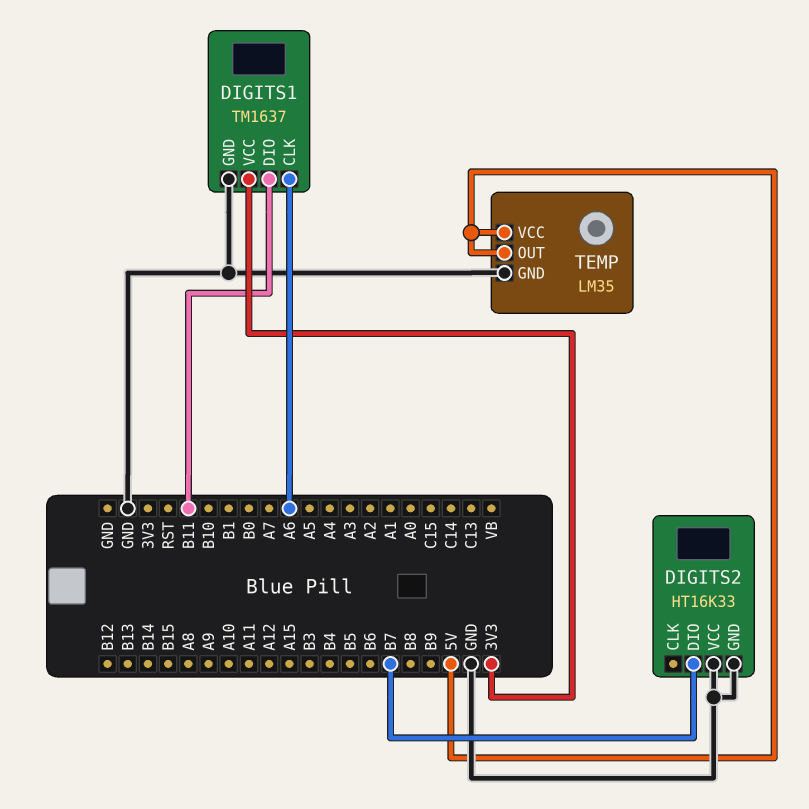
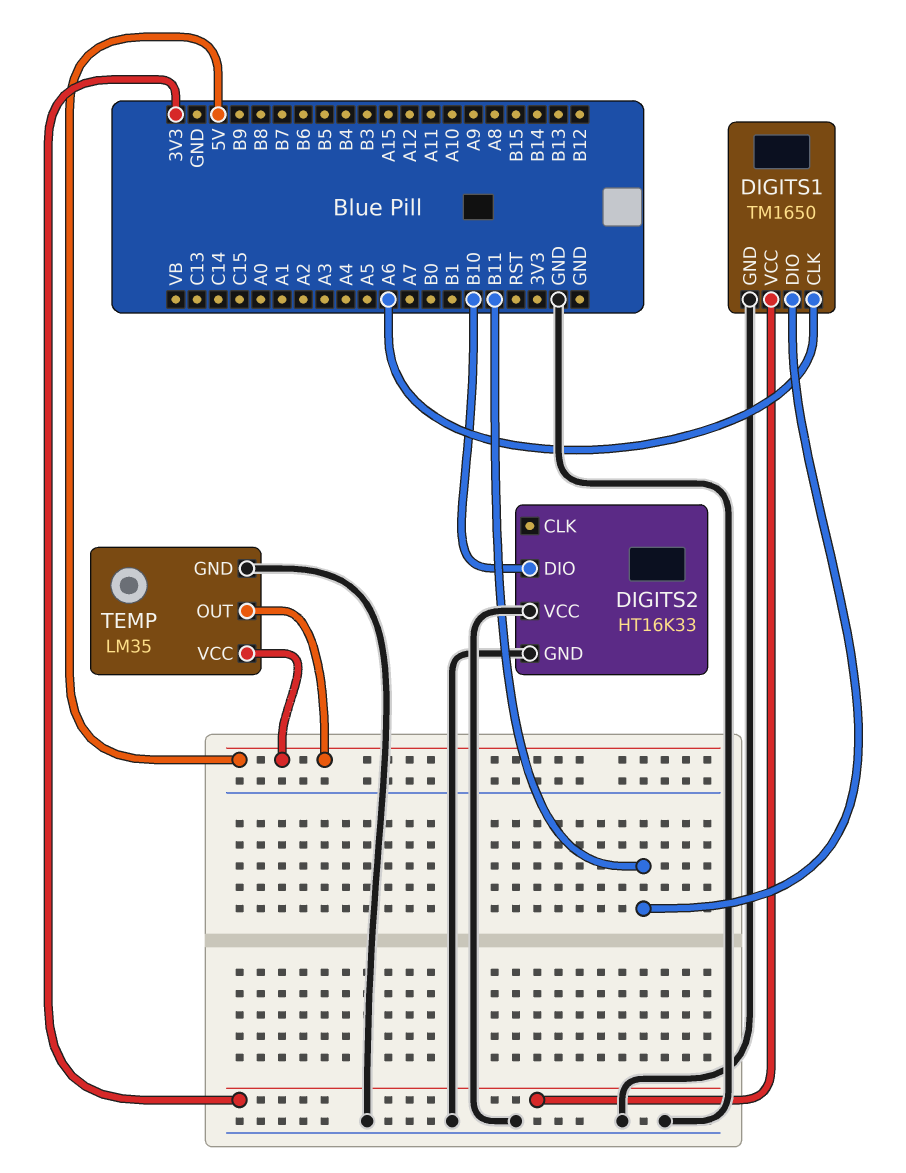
DIGITS1: TM1637 -> TM1650
DIGITS2 pin DIO: B7 -> B10

